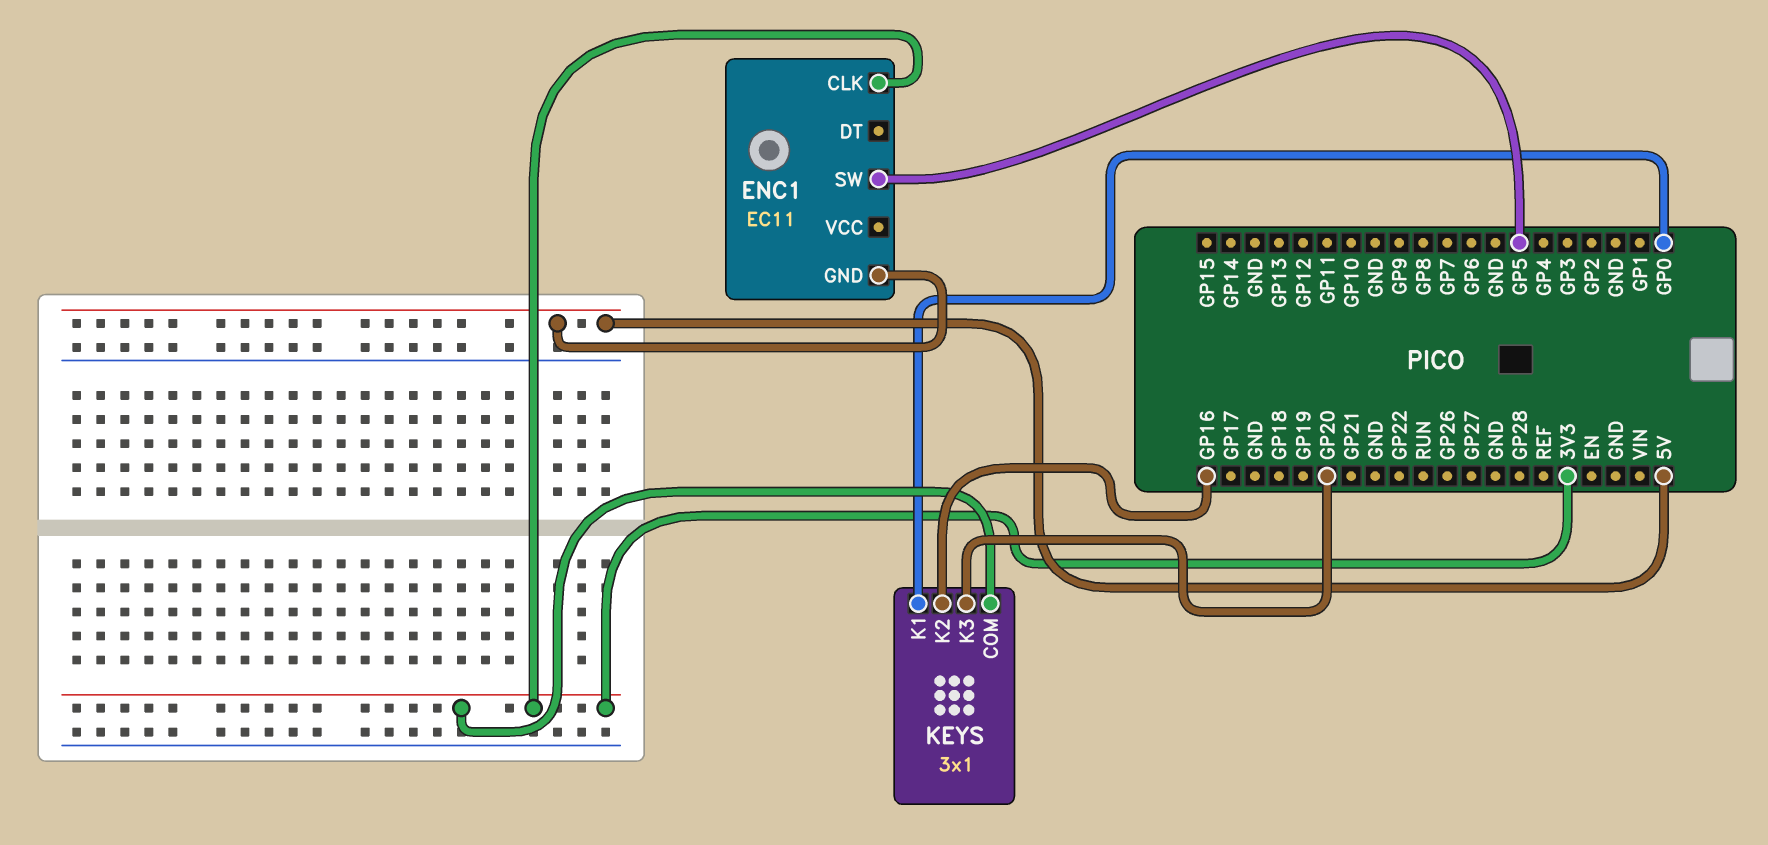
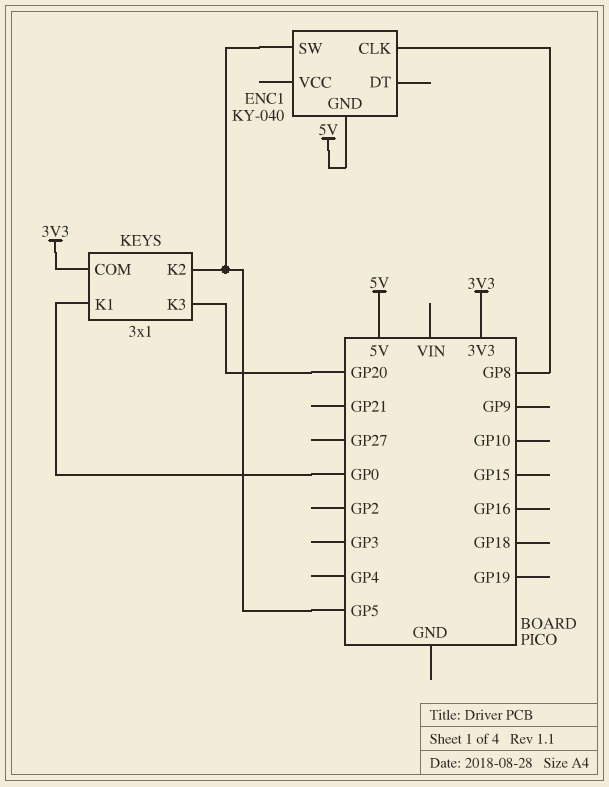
ENC1: EC11 -> KY-040
ENC1 pin CLK: 3V3 -> GP8
KEYS pin K2: GP16 -> GP5

